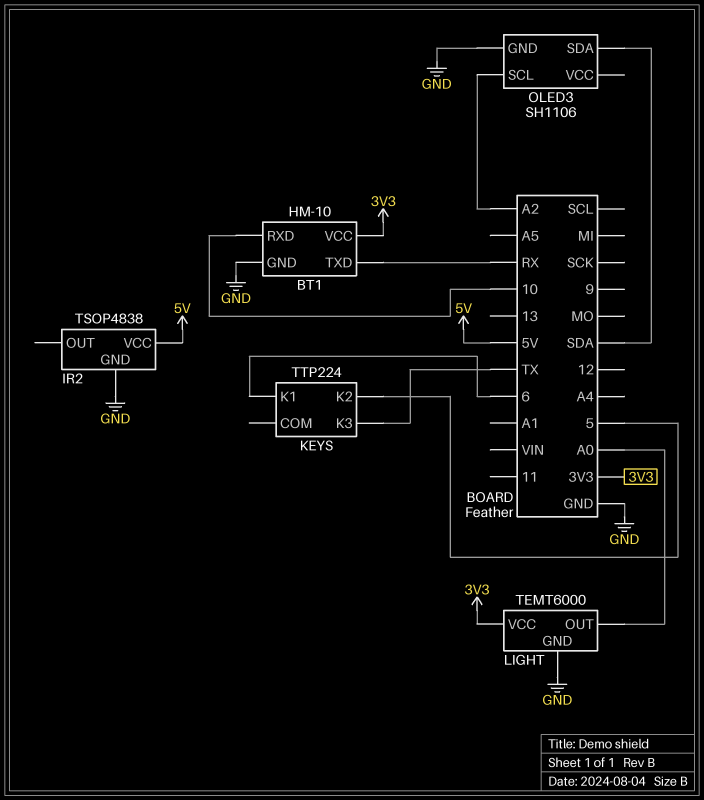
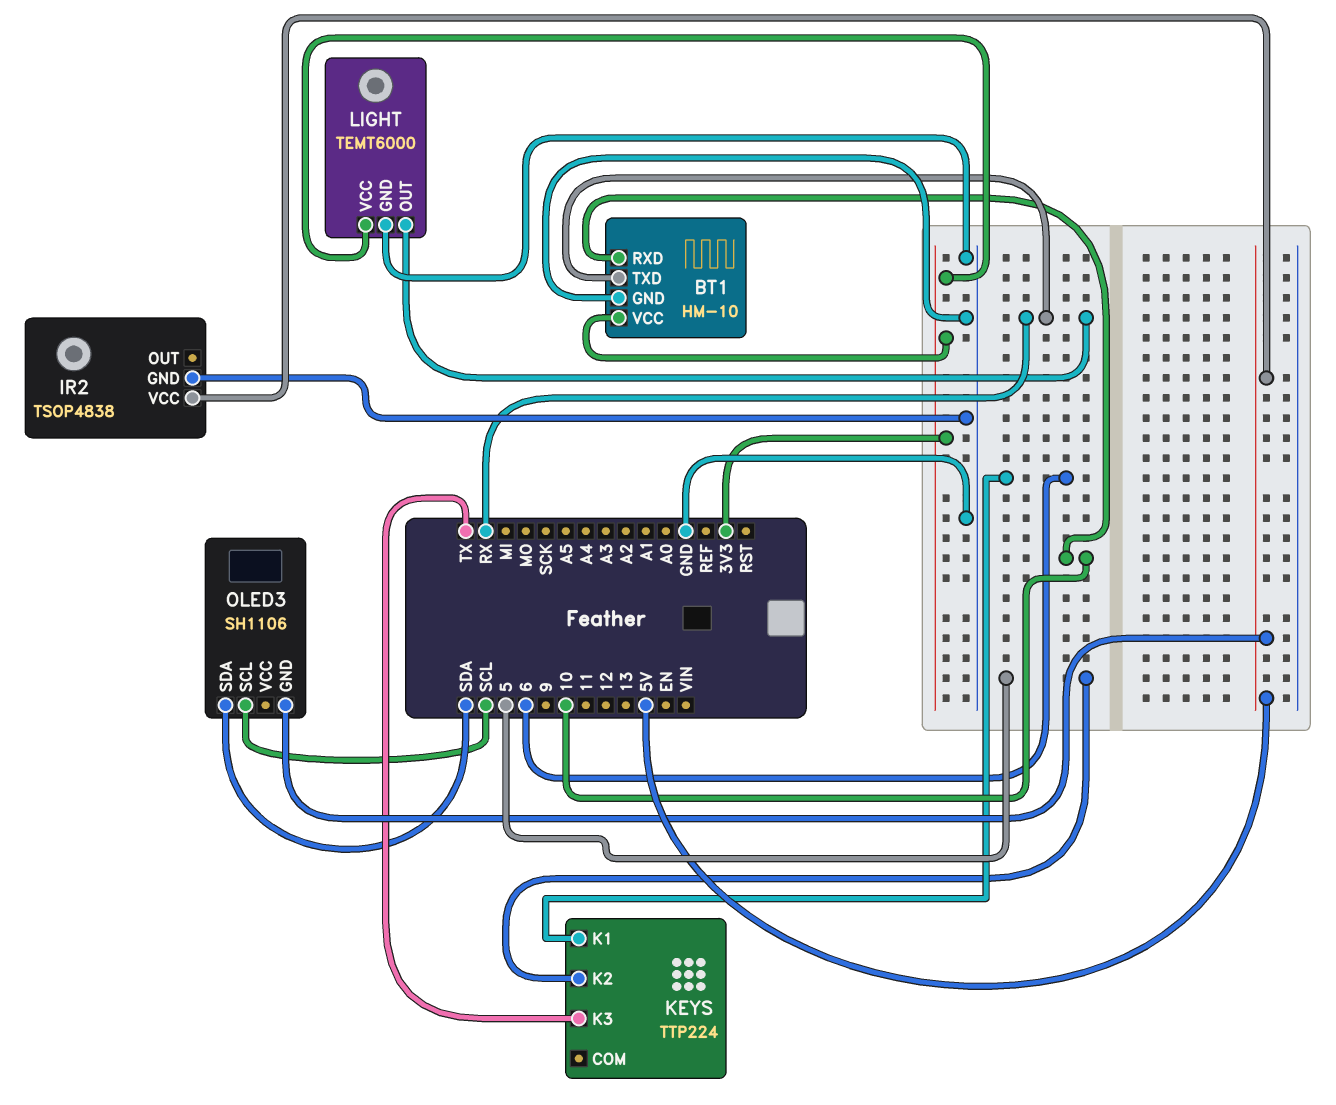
LIGHT pin OUT: A0 -> RX
OLED3 pin GND: GND -> 5V
OLED3 pin SCL: A2 -> SCL

